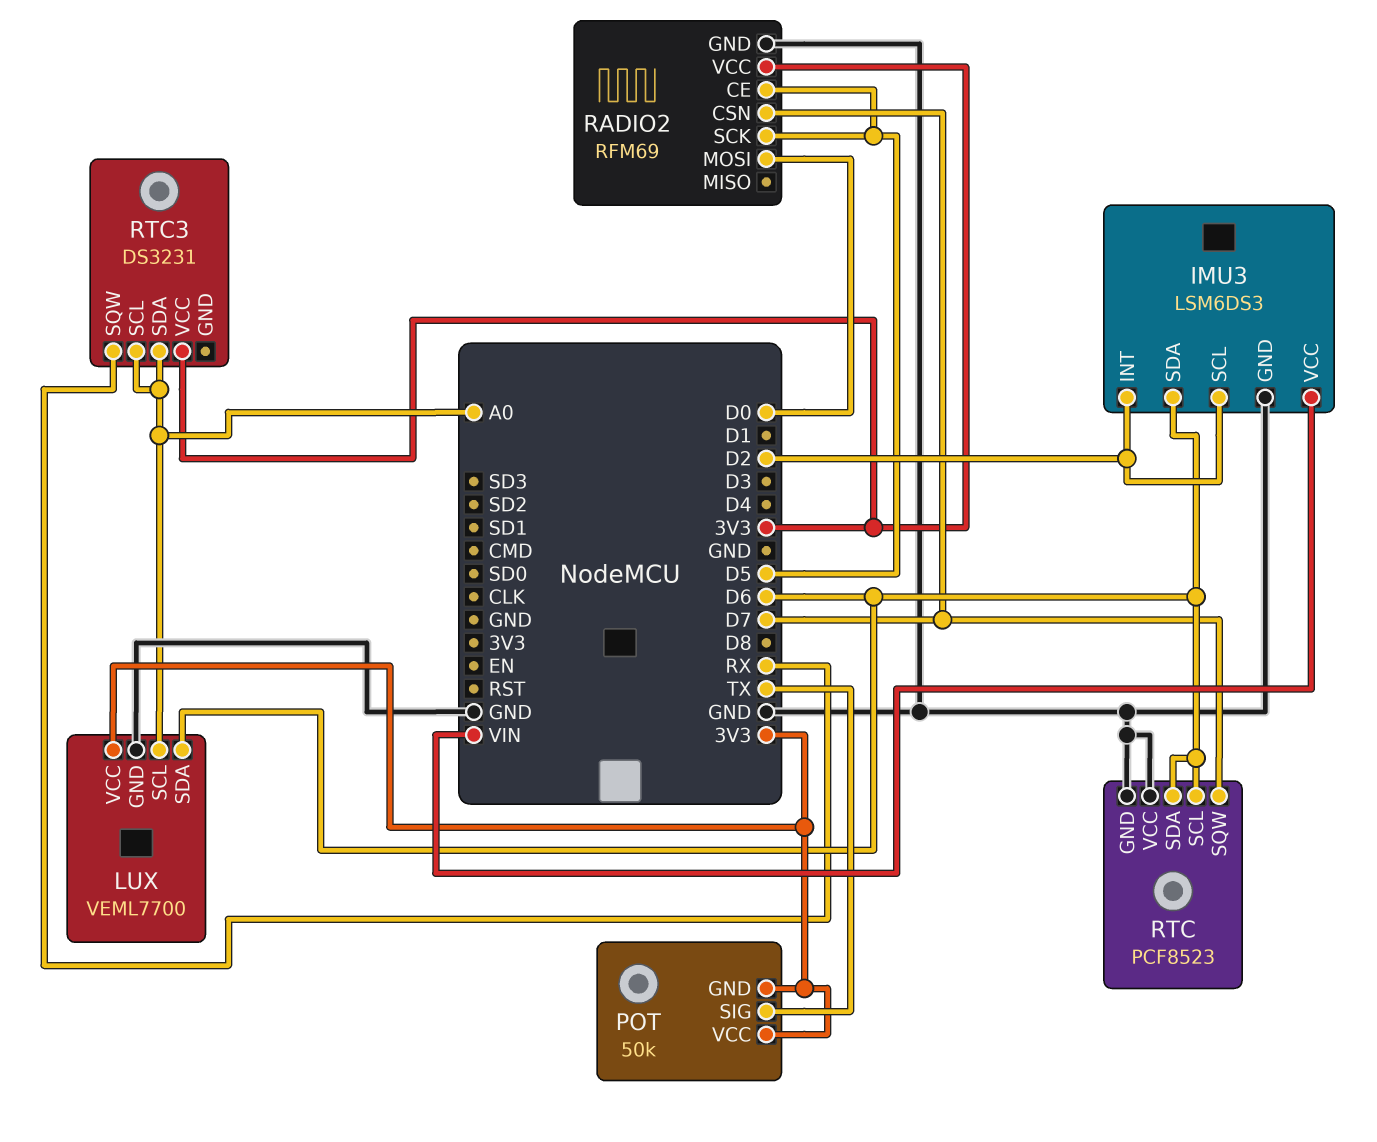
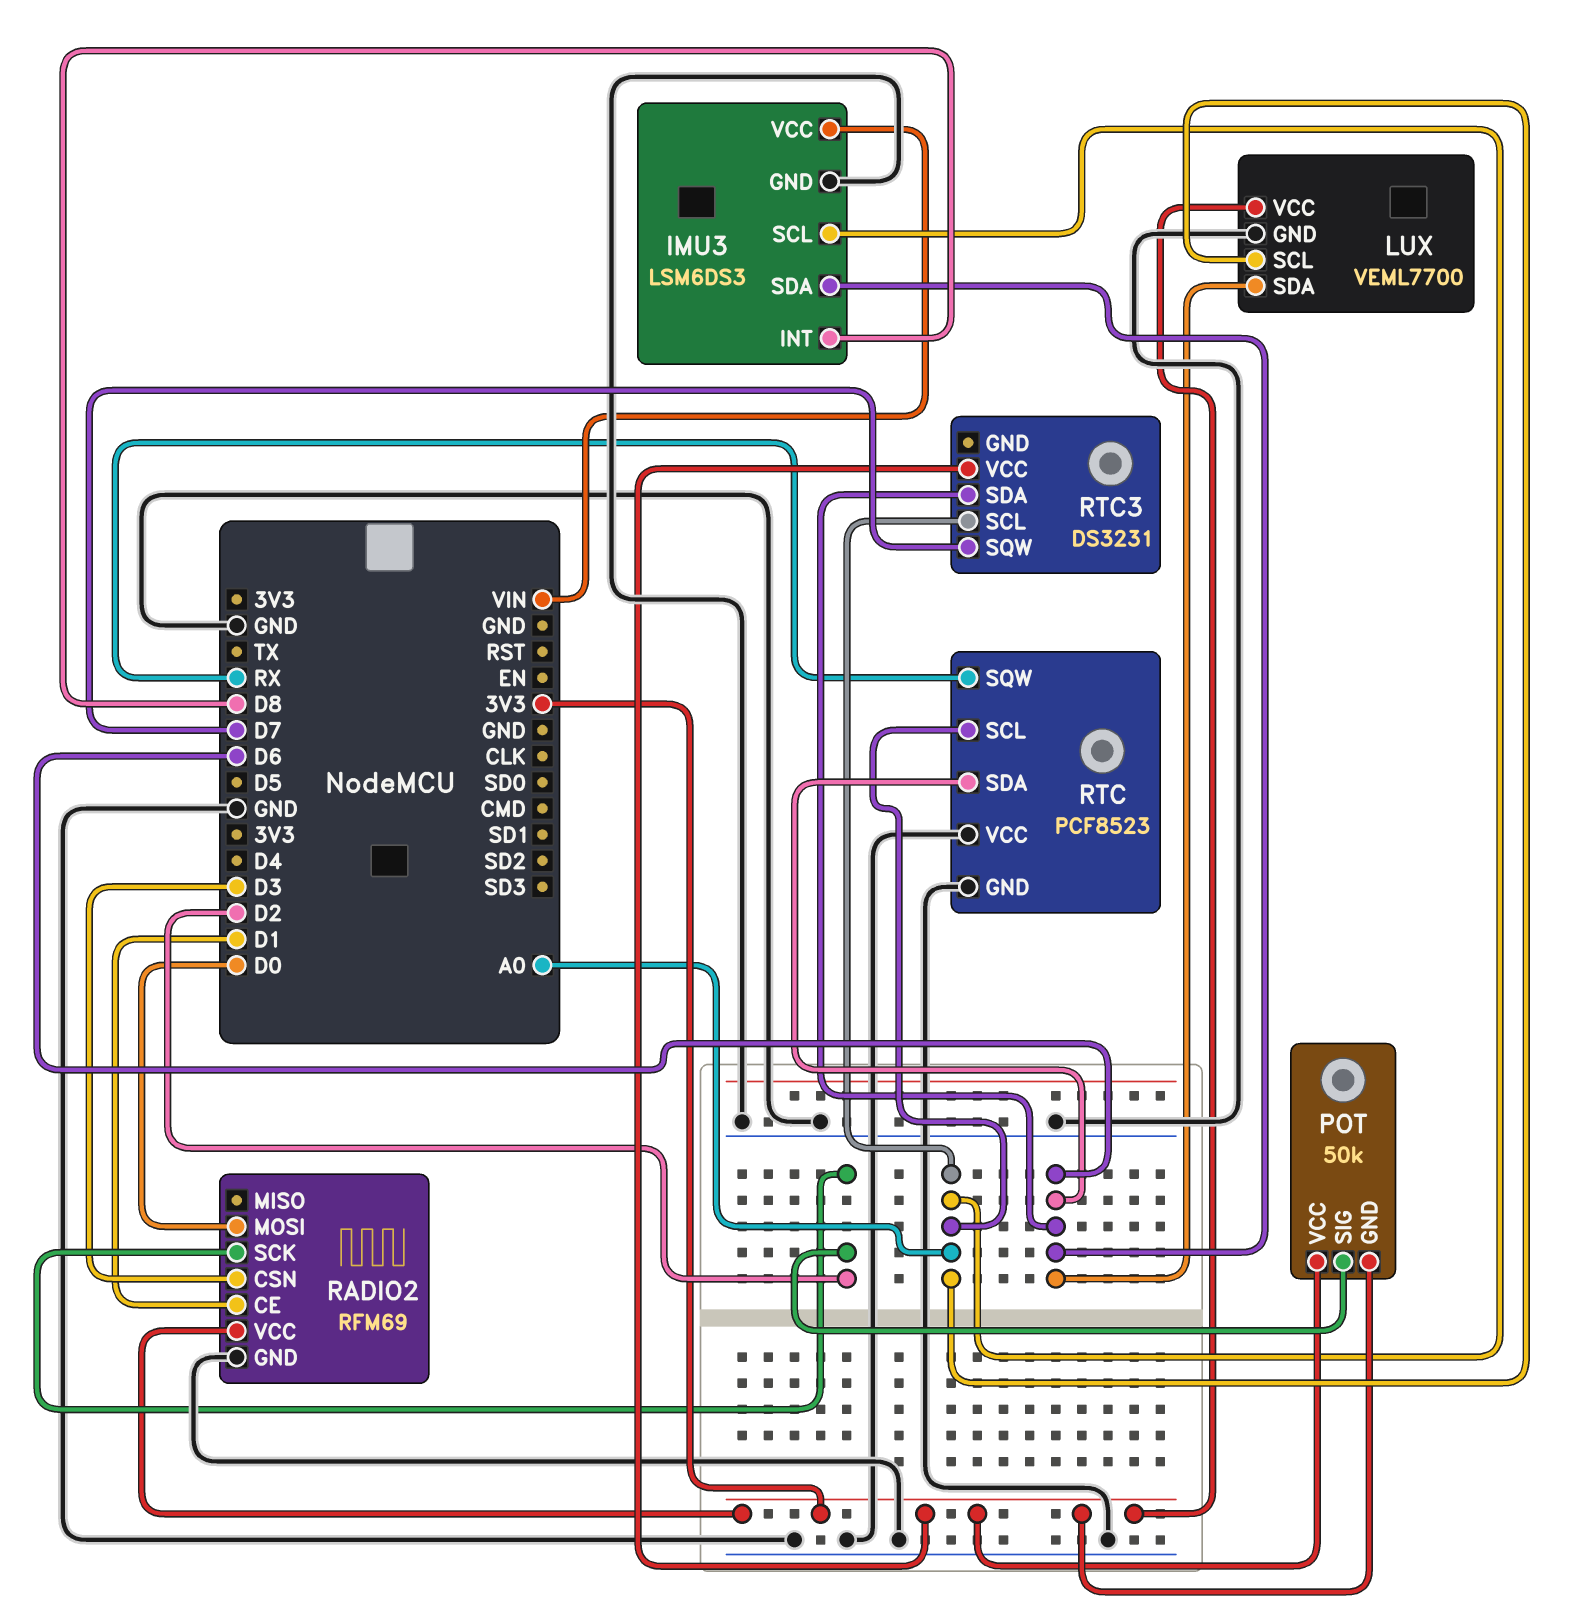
IMU3 pin INT: D2 -> D8
IMU3 pin SCL: D2 -> A0
POT pin SIG: TX -> D2
RADIO2 pin CE: D5 -> D1
RADIO2 pin CSN: D7 -> D3
RADIO2 pin SCK: D5 -> D2
RTC pin SCL: D6 -> A0
RTC pin SQW: D7 -> RX
RTC3 pin SDA: A0 -> D6
RTC3 pin SQW: RX -> D7

